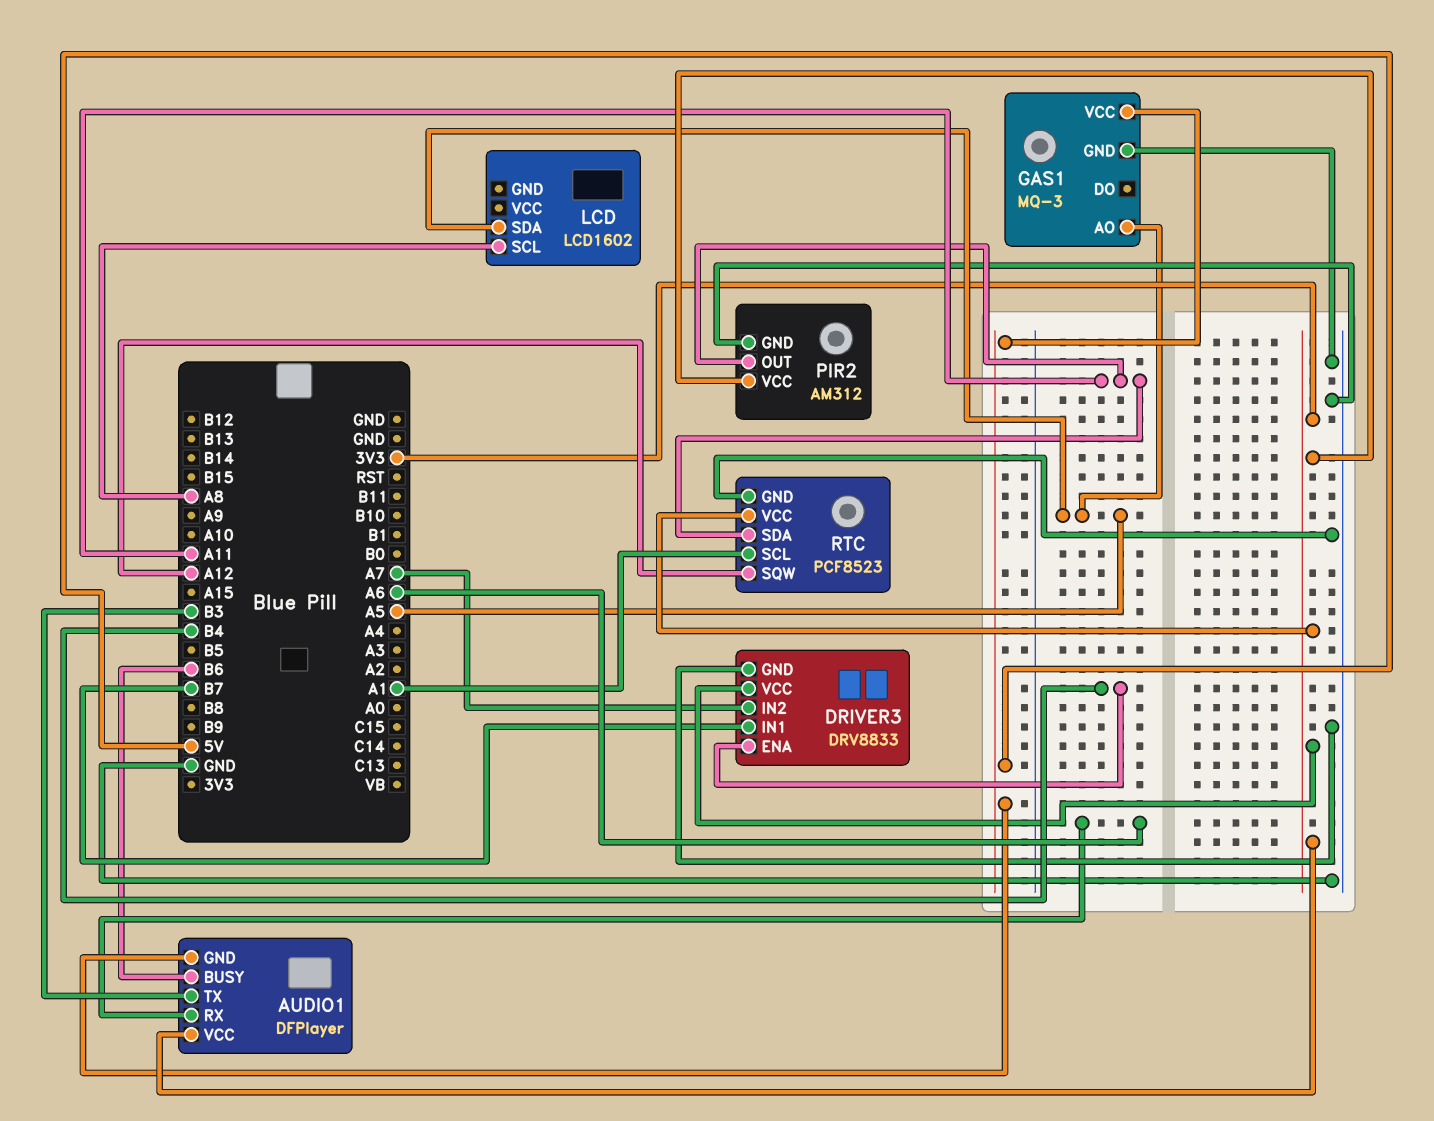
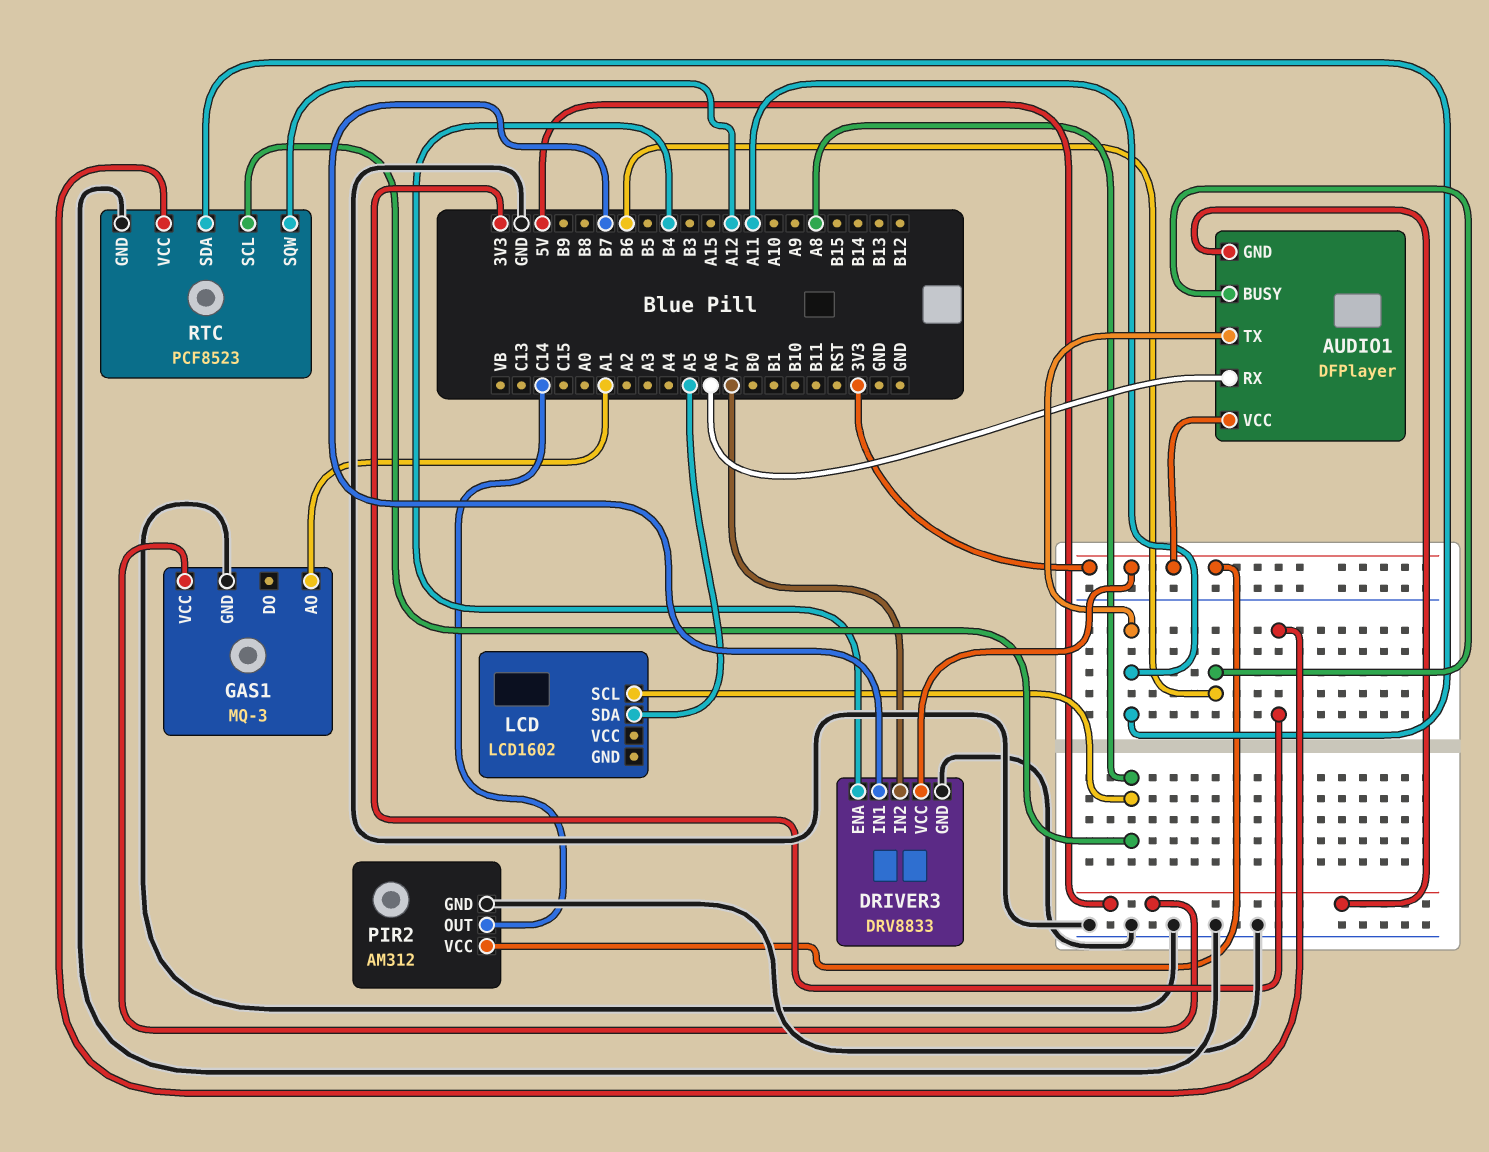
AUDIO1 pin TX: B3 -> A11
GAS1 pin AO: A5 -> A1
PIR2 pin OUT: A11 -> C14
RTC pin SCL: A1 -> A8

